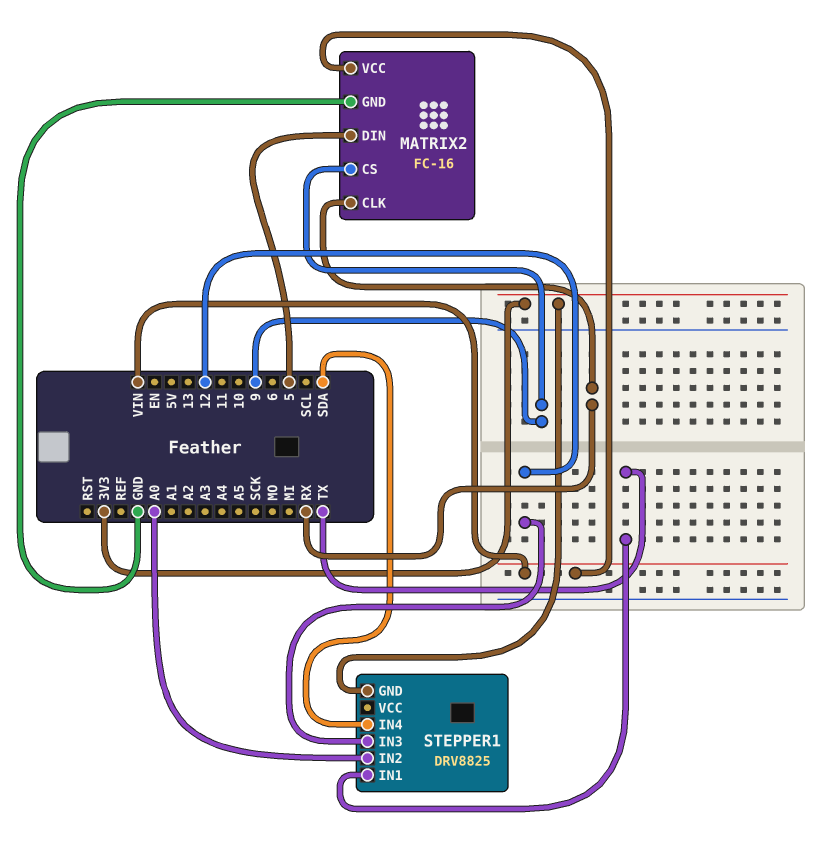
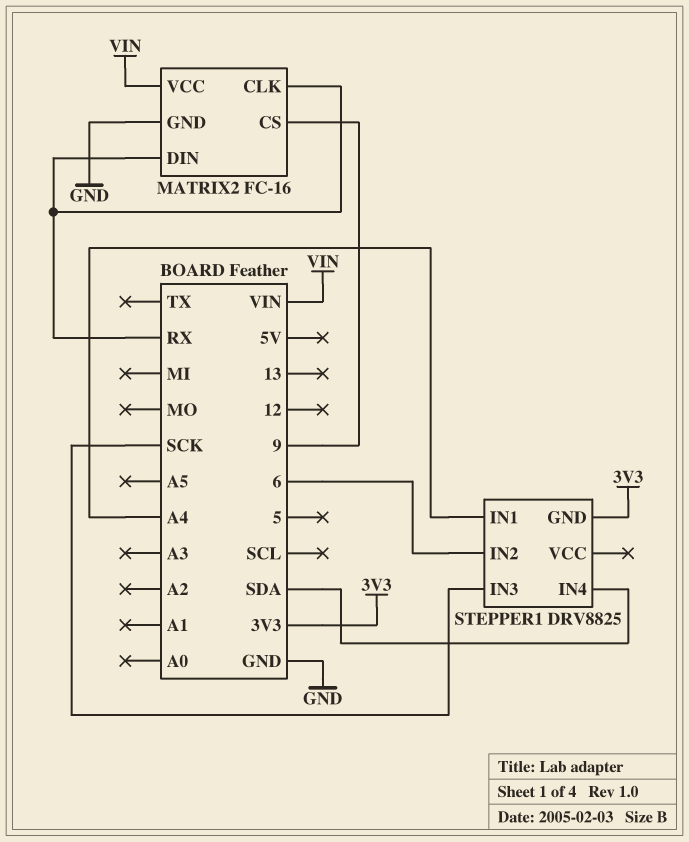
MATRIX2 pin DIN: 5 -> RX
STEPPER1 pin IN1: TX -> A4
STEPPER1 pin IN2: A0 -> 6
STEPPER1 pin IN3: 12 -> SCK

